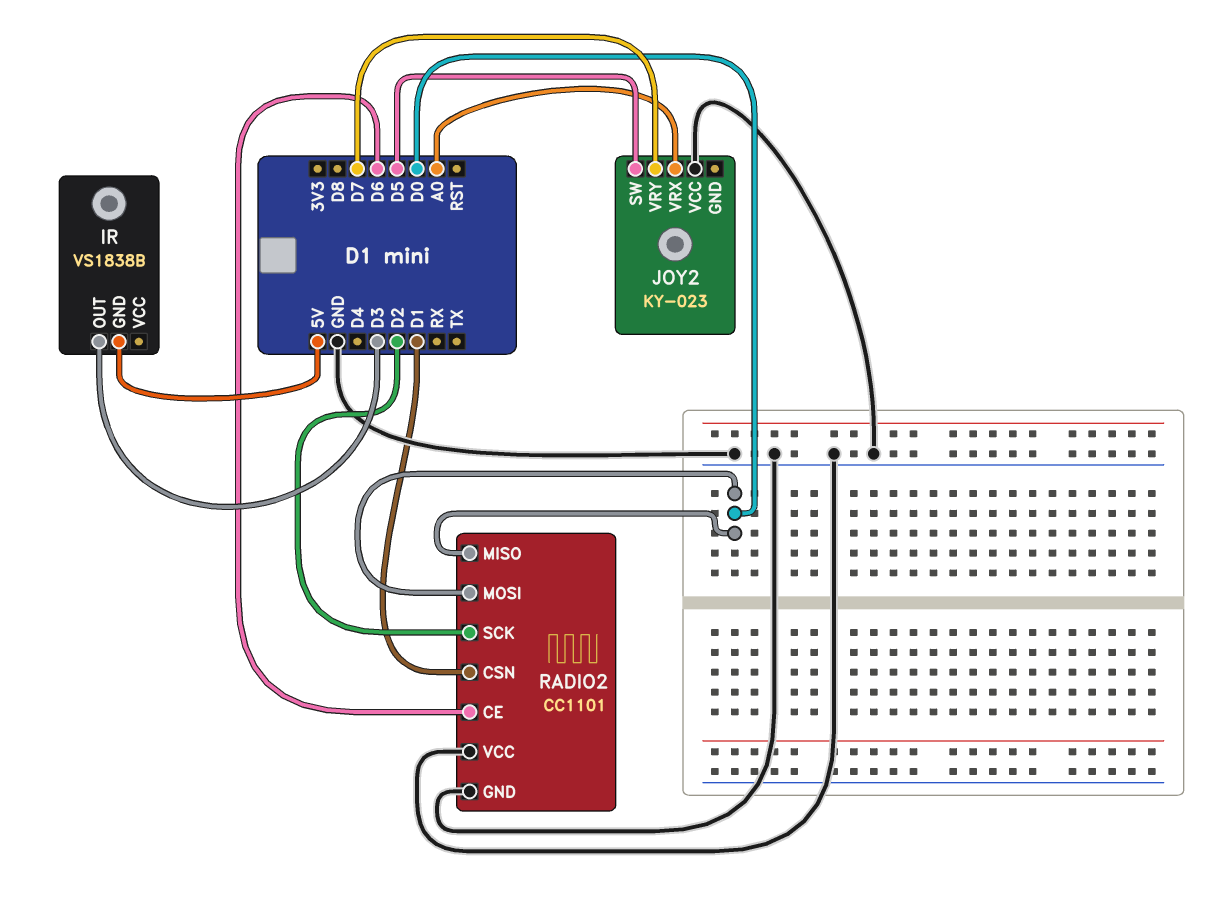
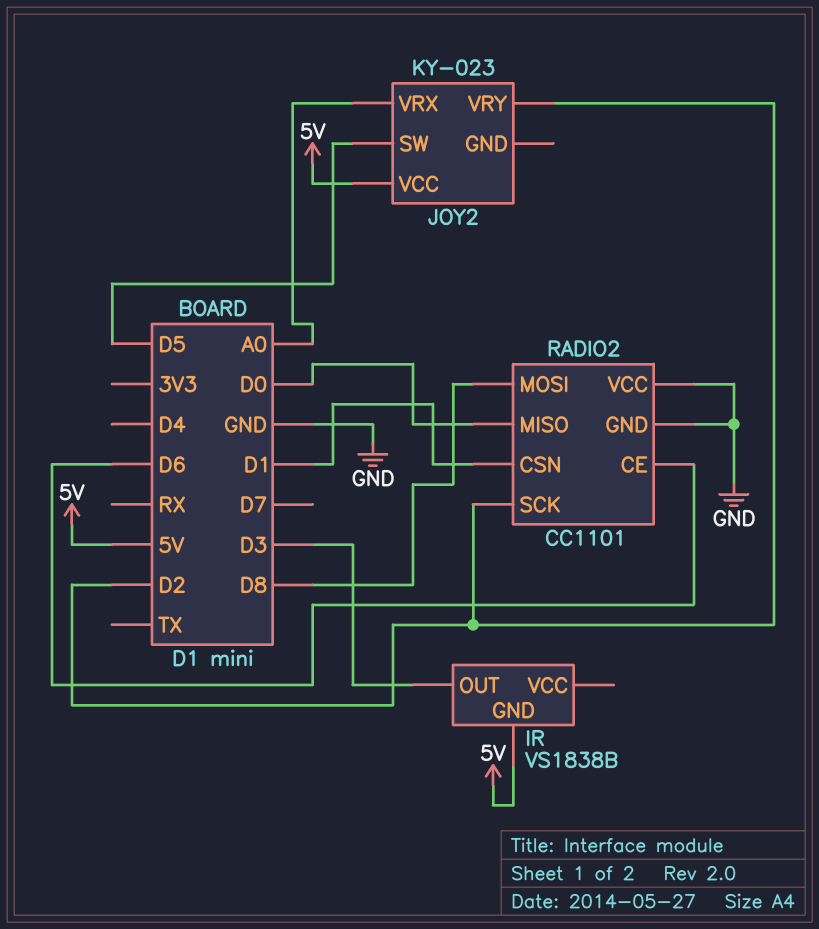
JOY2 pin VCC: GND -> 5V
JOY2 pin VRY: D7 -> D2
RADIO2 pin MOSI: D0 -> D8

